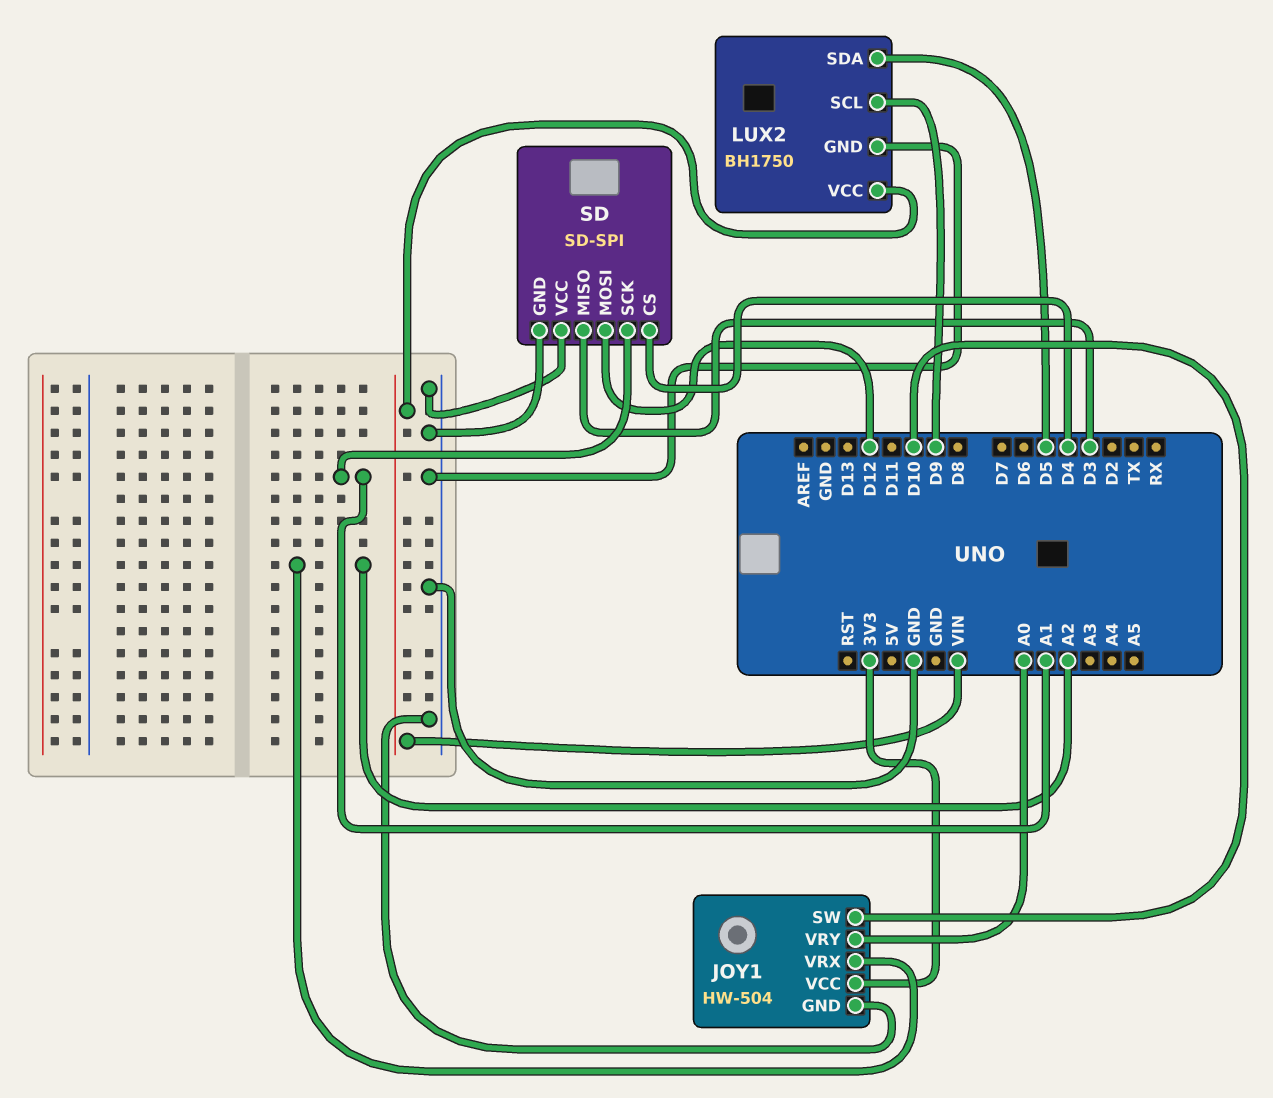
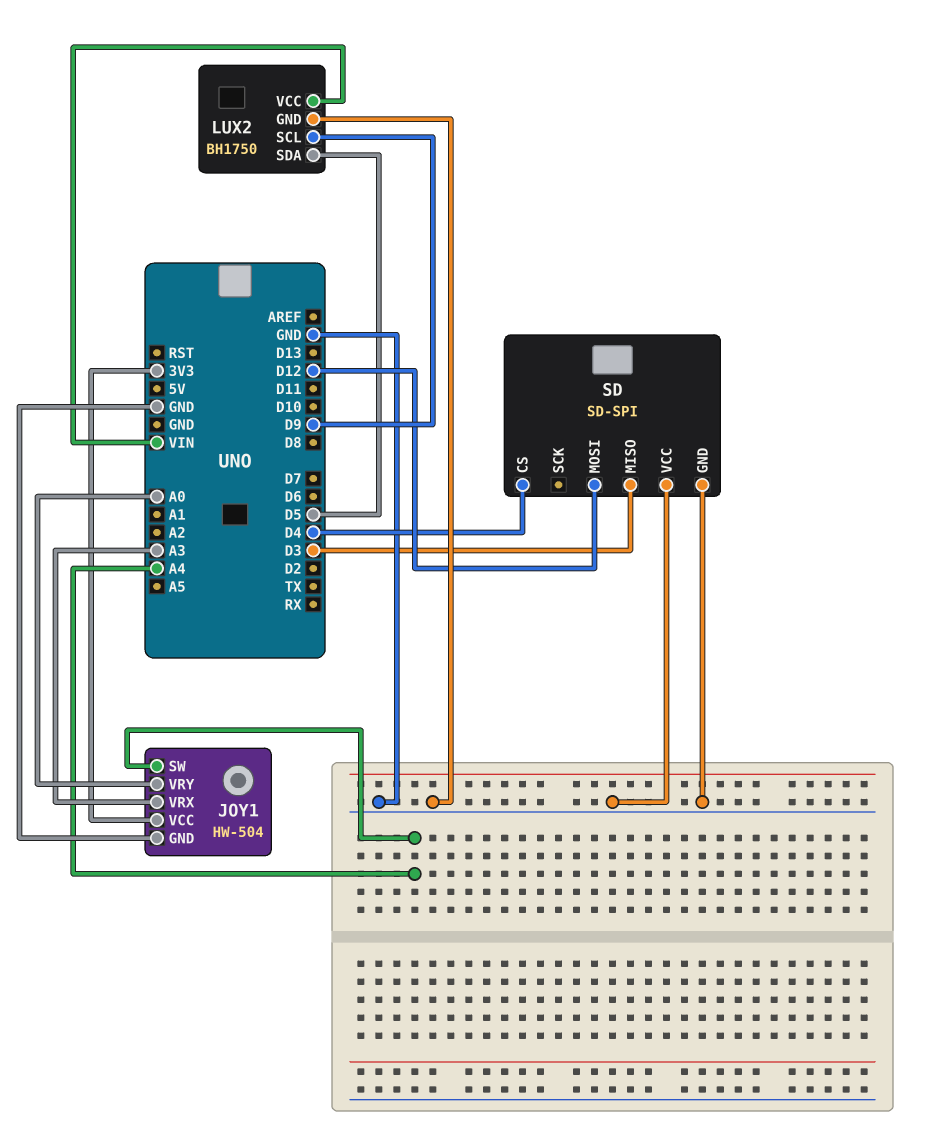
JOY1 pin SW: D10 -> A4
JOY1 pin VRX: A2 -> A3
SD pin SCK: A1 -> none

